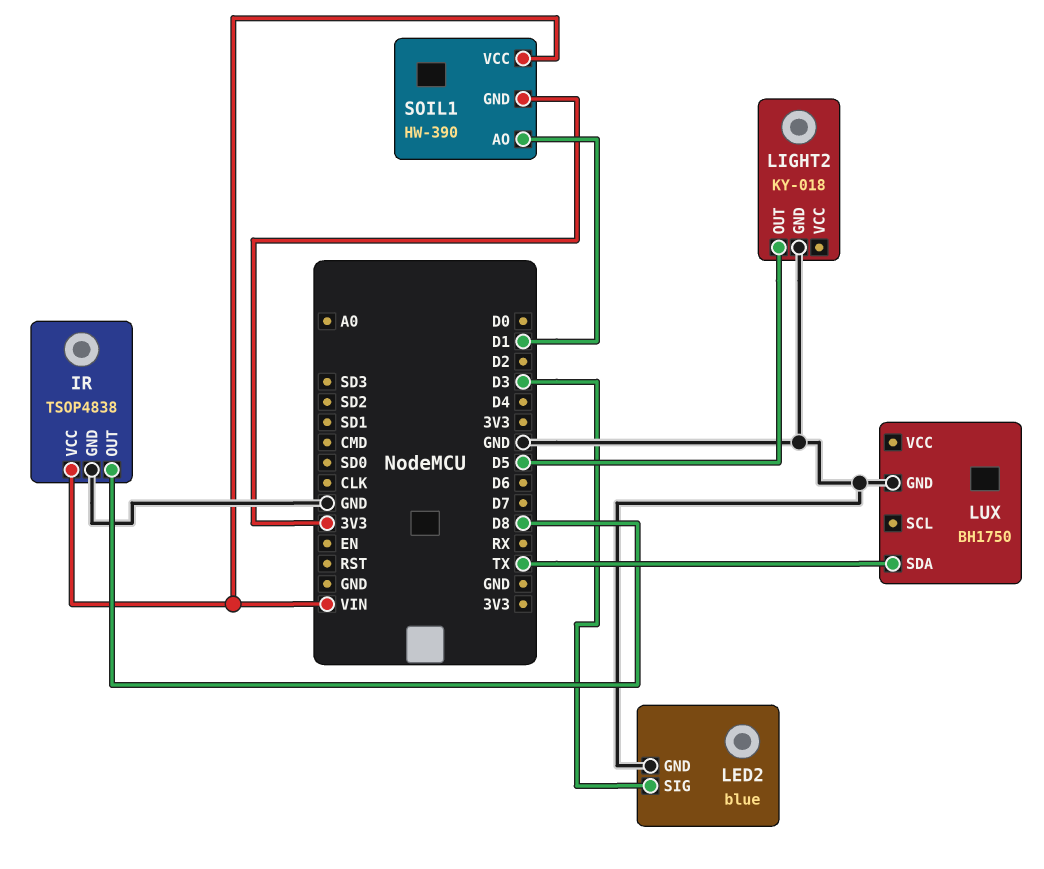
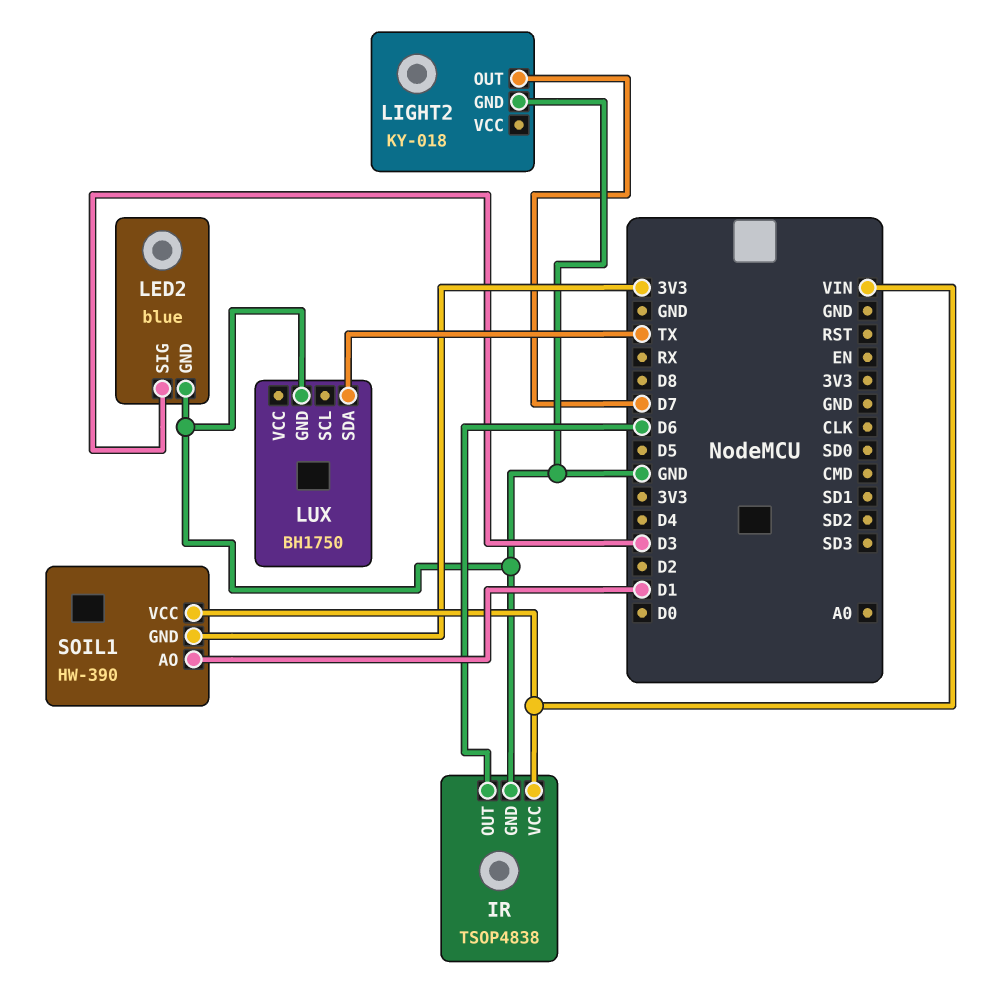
IR pin OUT: D8 -> D6
LIGHT2 pin OUT: D5 -> D7

